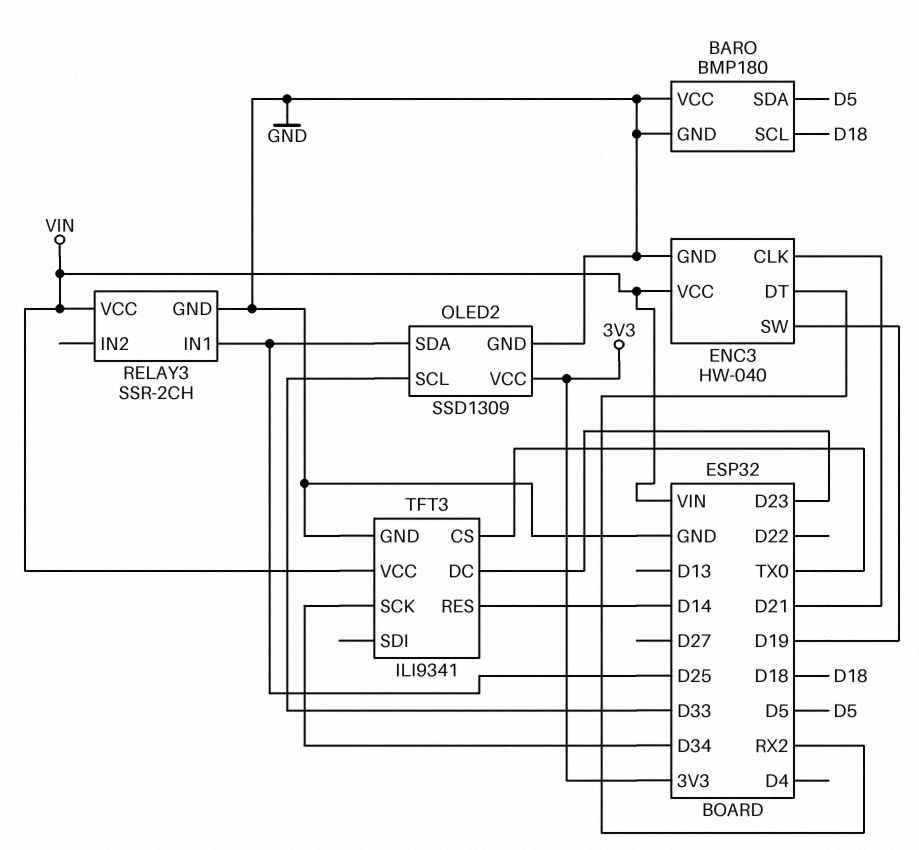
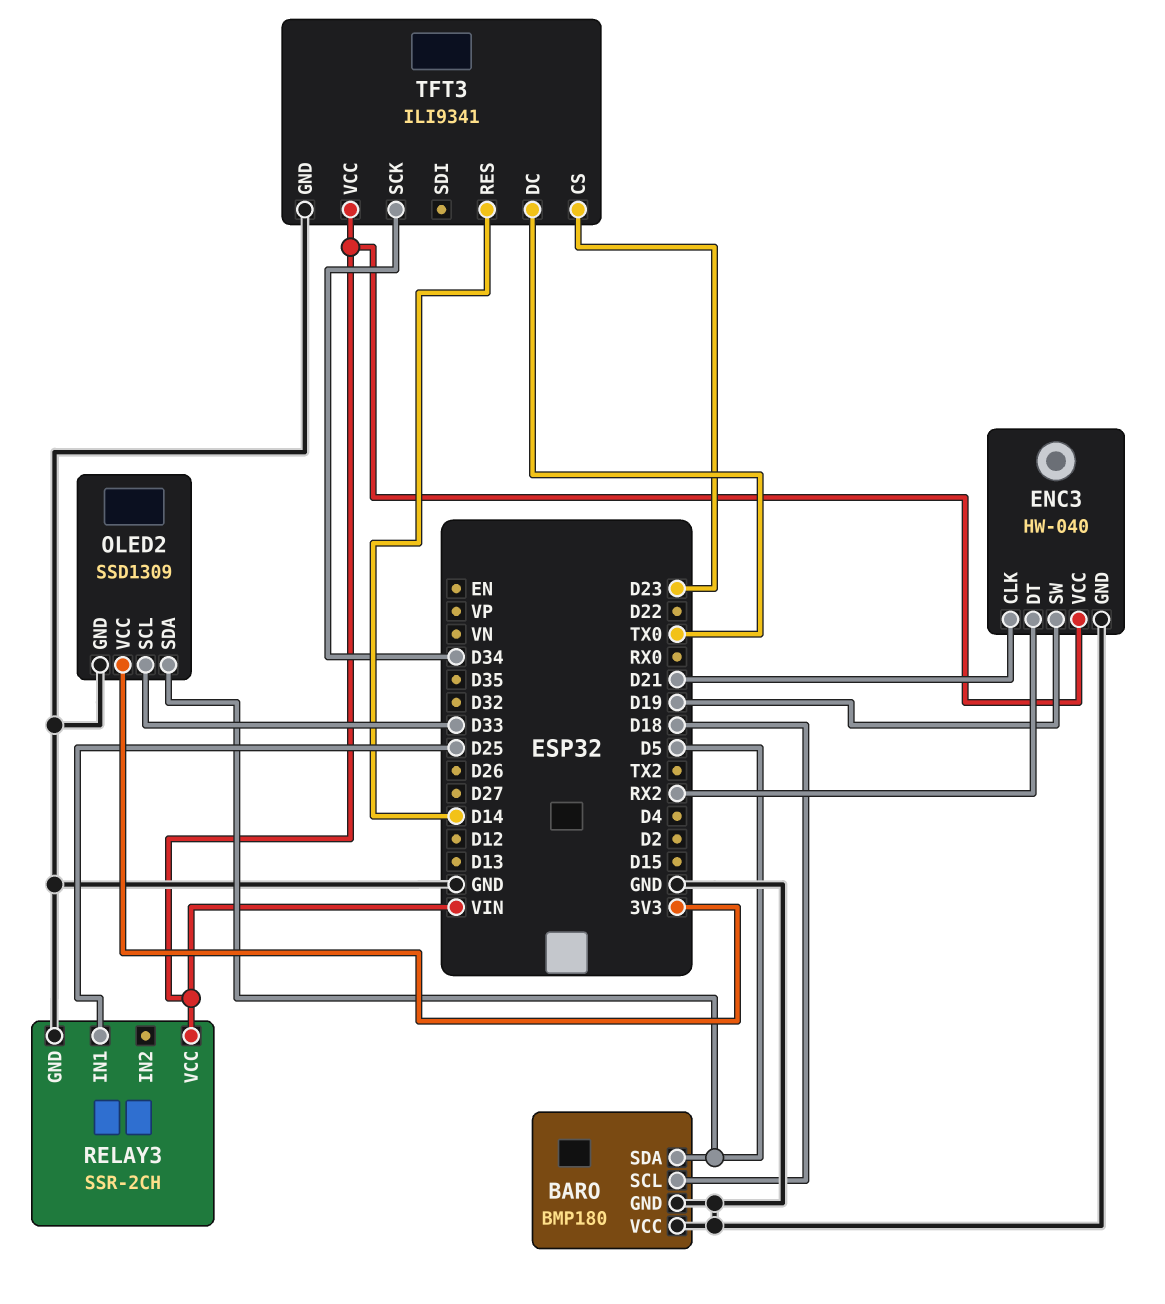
OLED2 pin SDA: D25 -> D5
TFT3 pin CS: TX0 -> D23
TFT3 pin DC: D23 -> TX0

